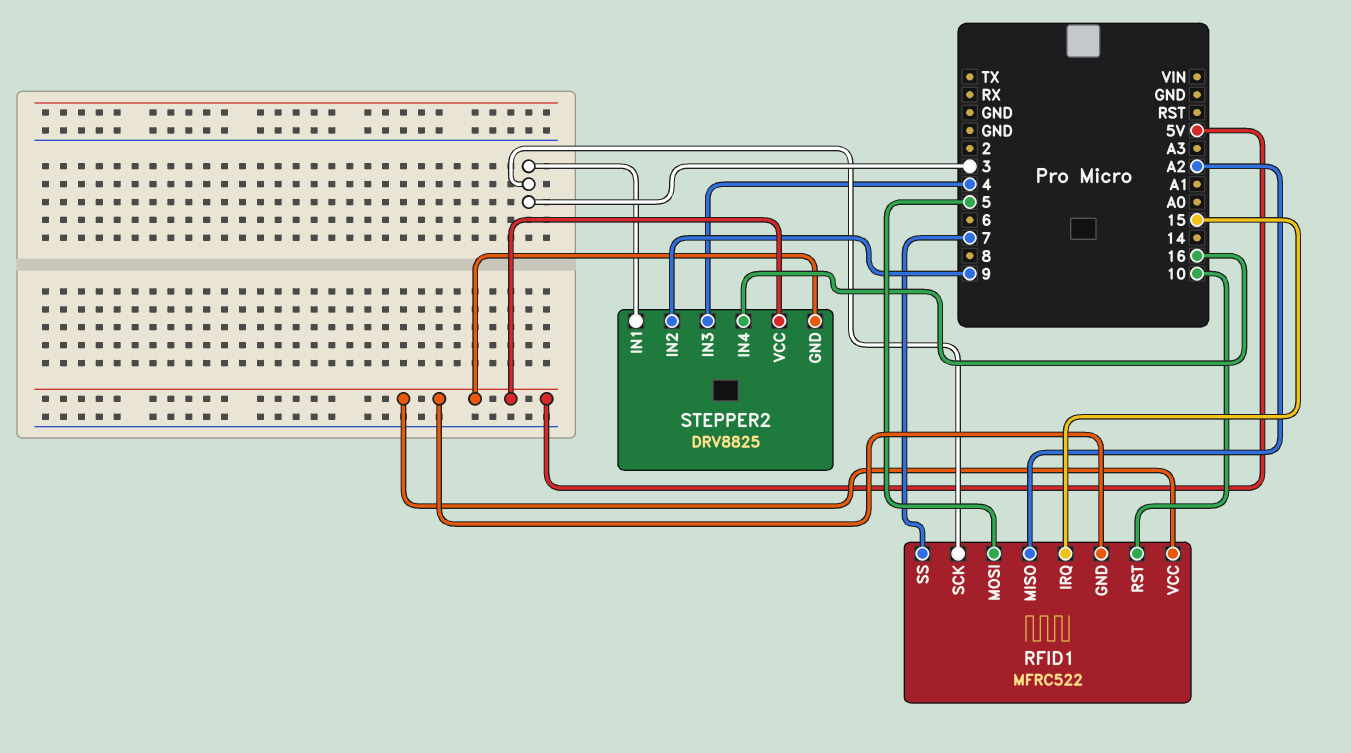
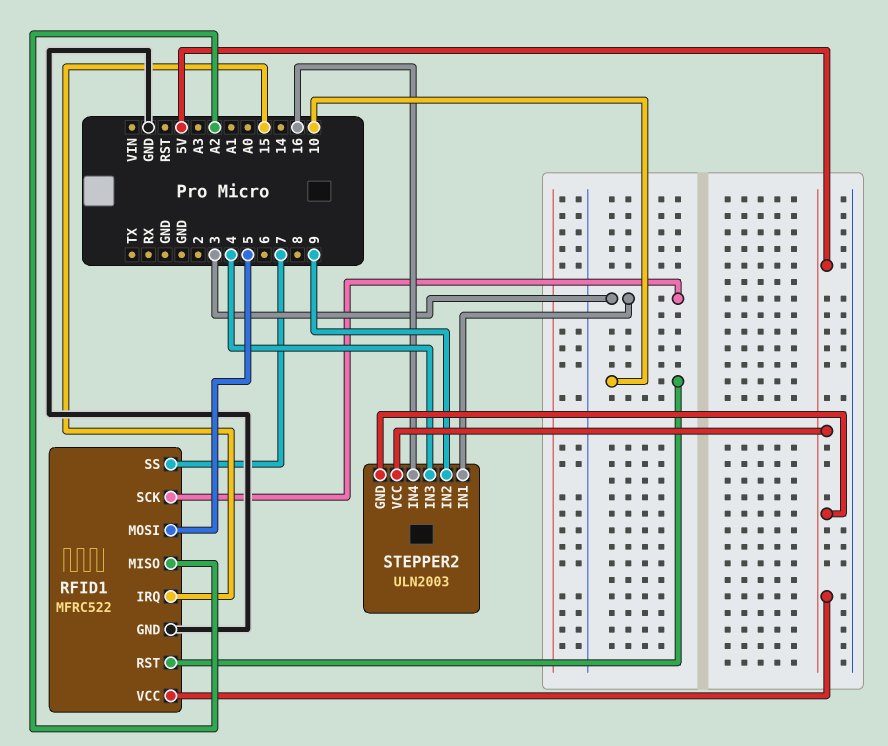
RFID1 pin GND: 5V -> GND
STEPPER2: DRV8825 -> ULN2003

